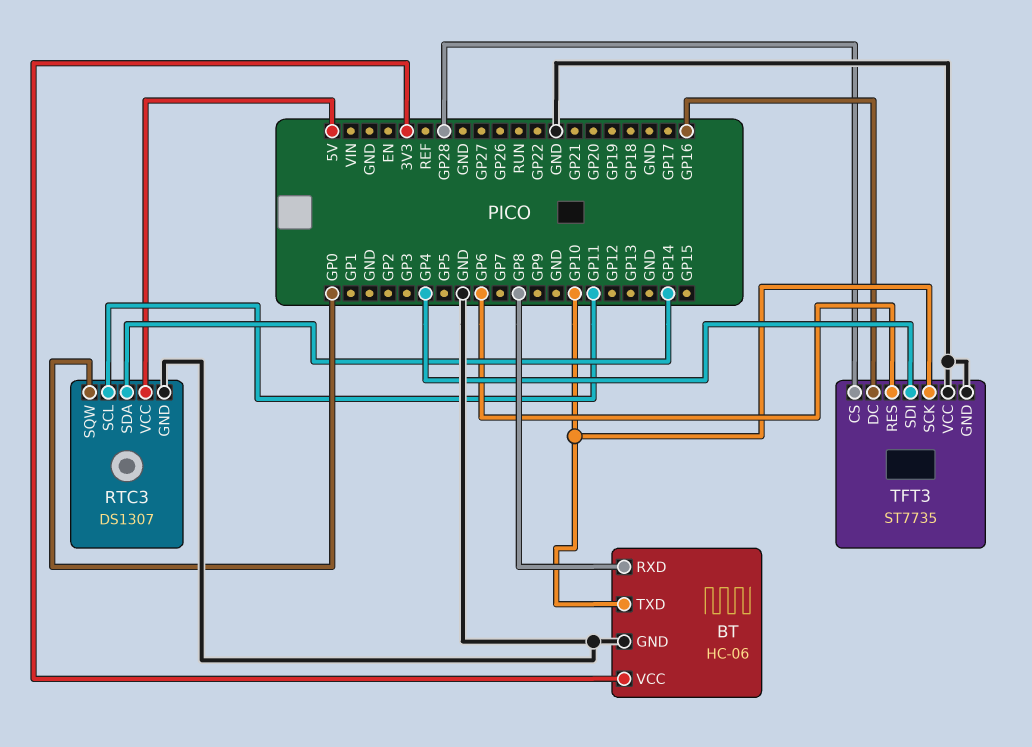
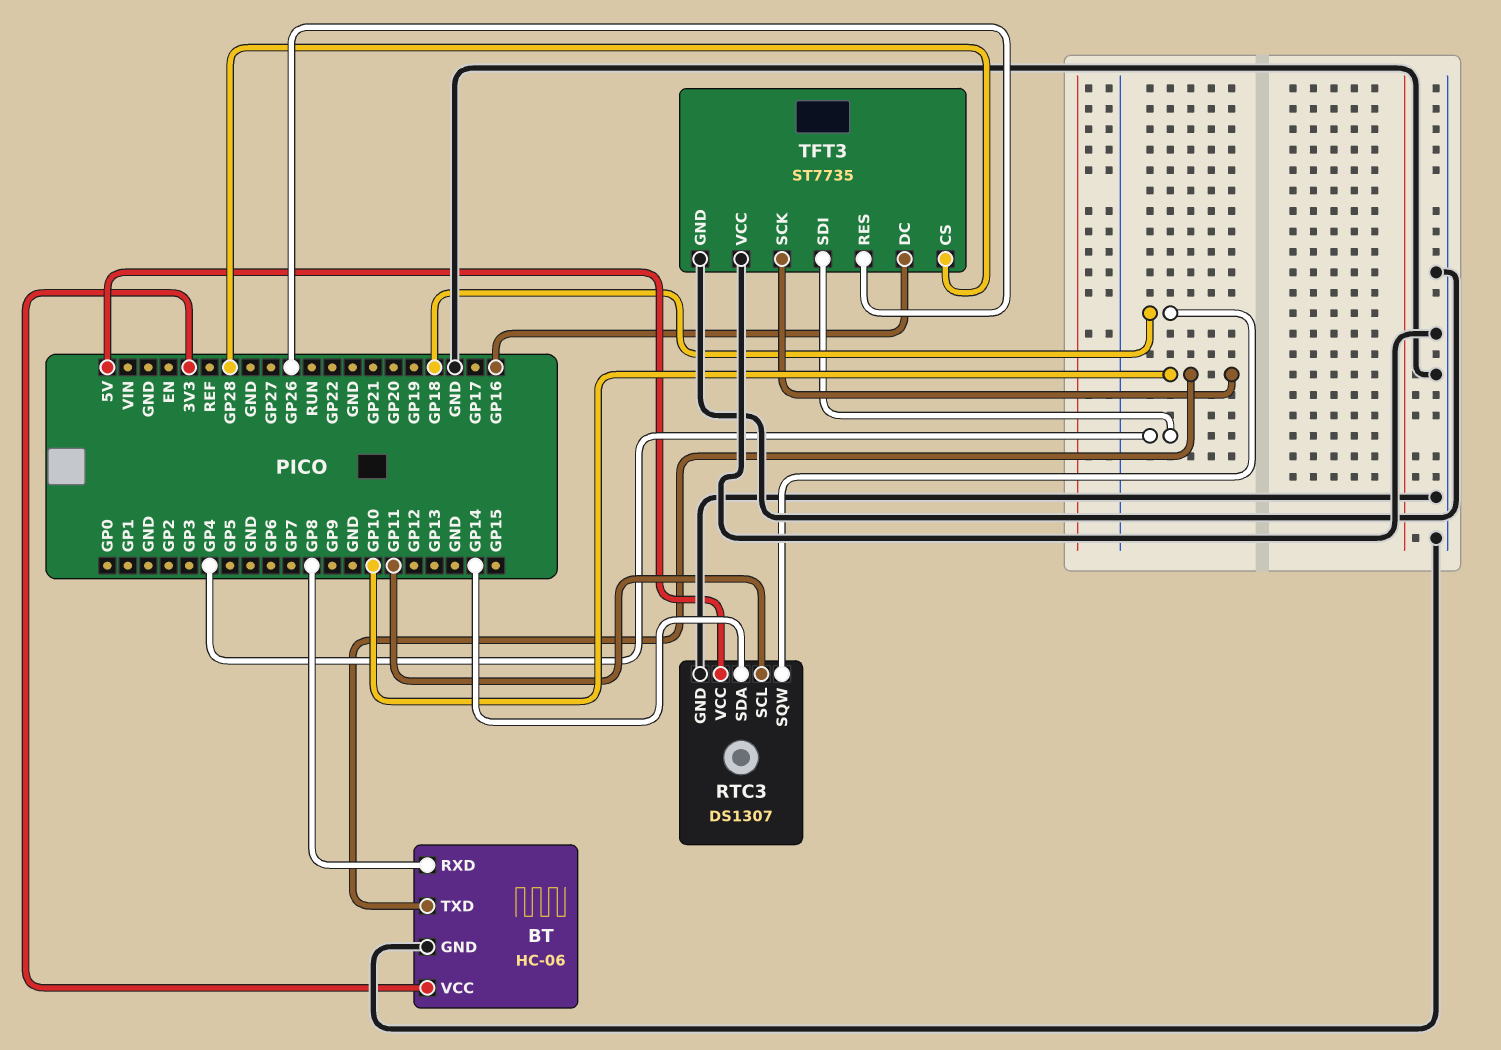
RTC3 pin SQW: GP0 -> GP18
TFT3 pin RES: GP6 -> GP26

